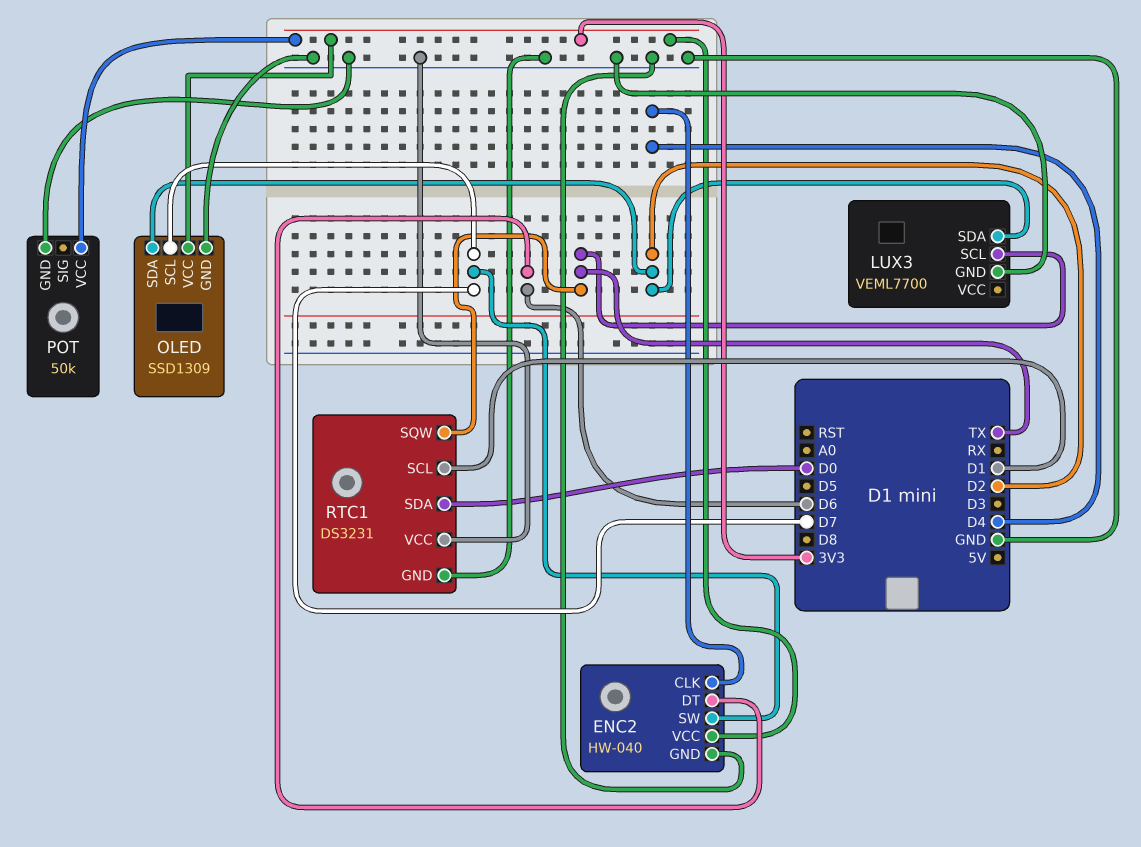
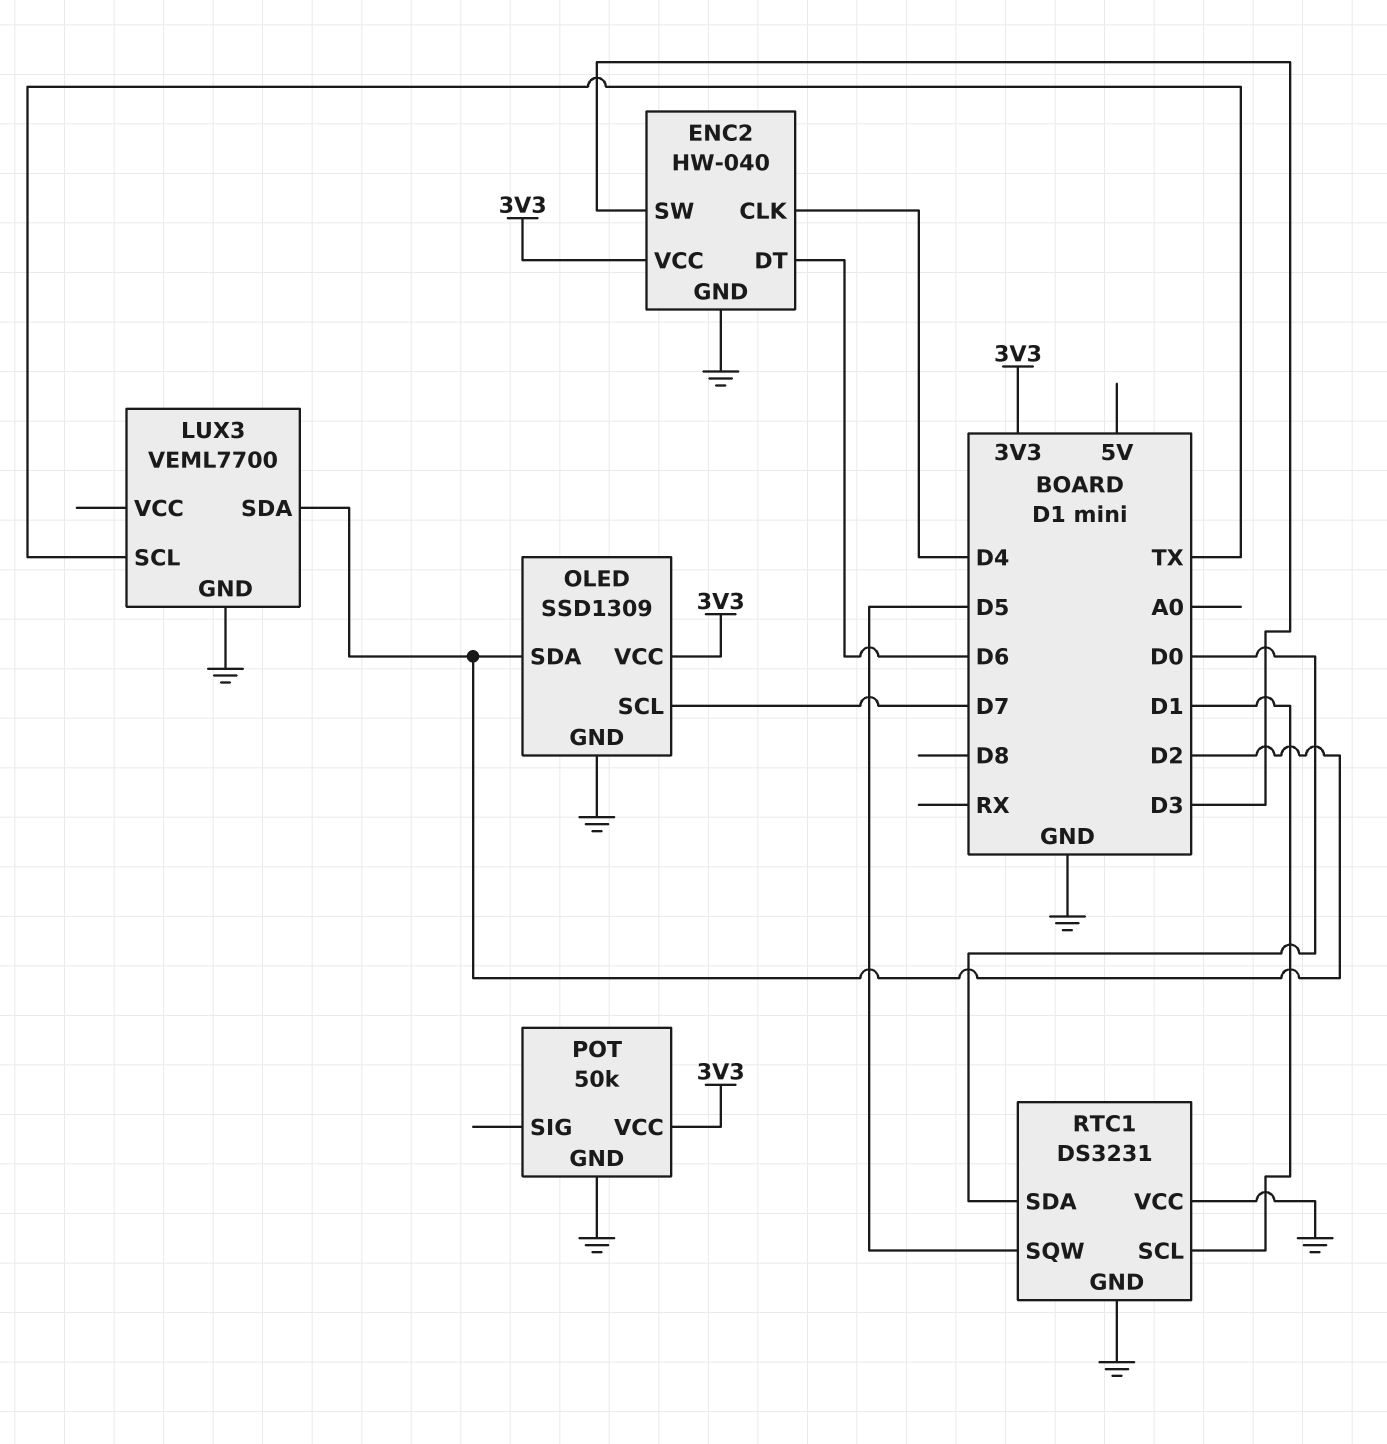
ENC2 pin SW: D7 -> D3
RTC1 pin SQW: TX -> D5

